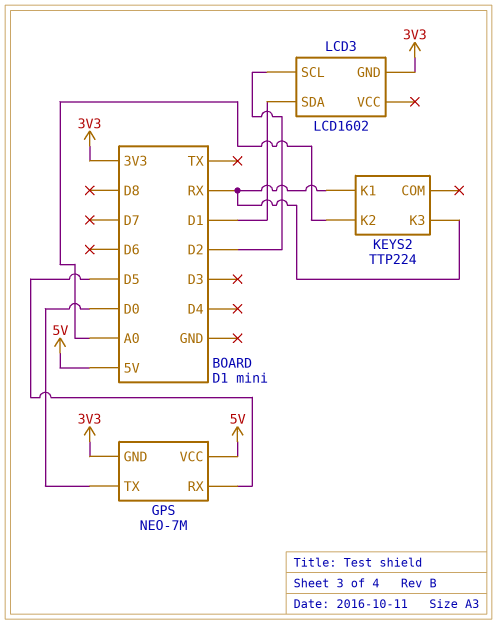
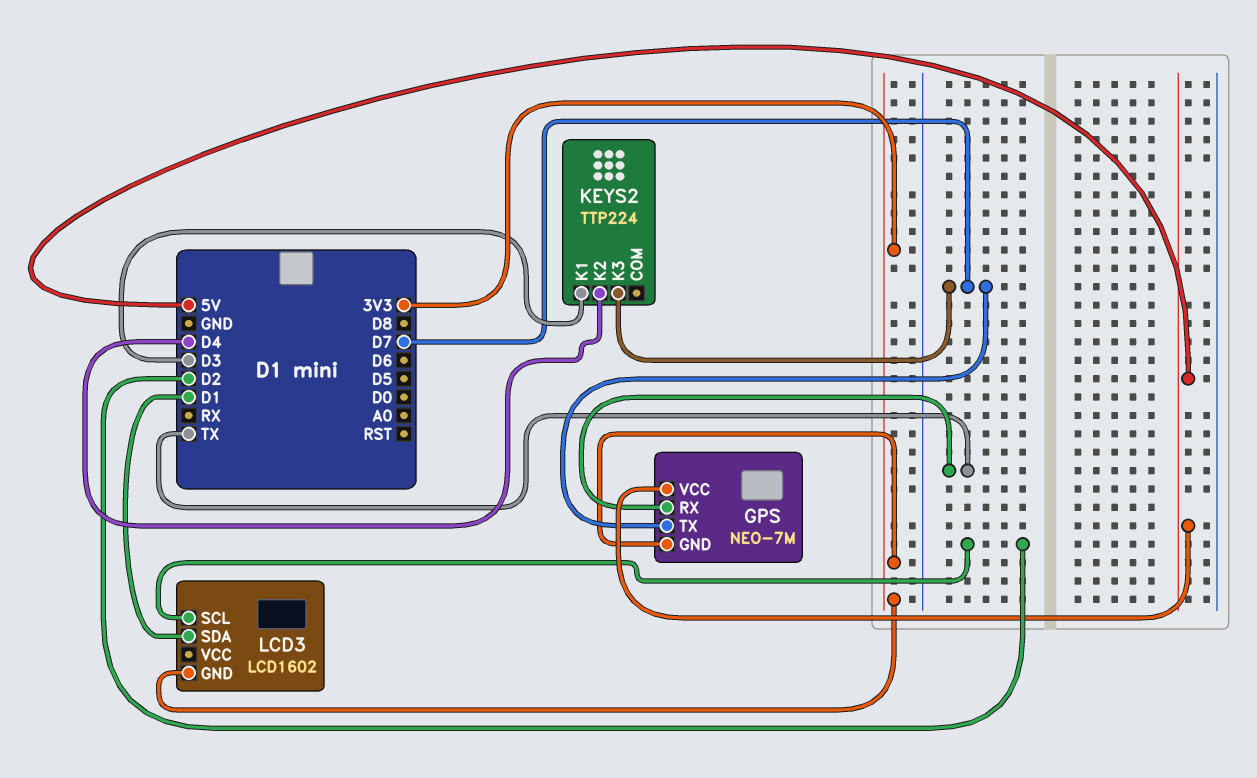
GPS pin RX: D5 -> TX
GPS pin TX: D0 -> D7
KEYS2 pin K1: RX -> D3
KEYS2 pin K2: A0 -> D4
KEYS2 pin K3: RX -> D7

